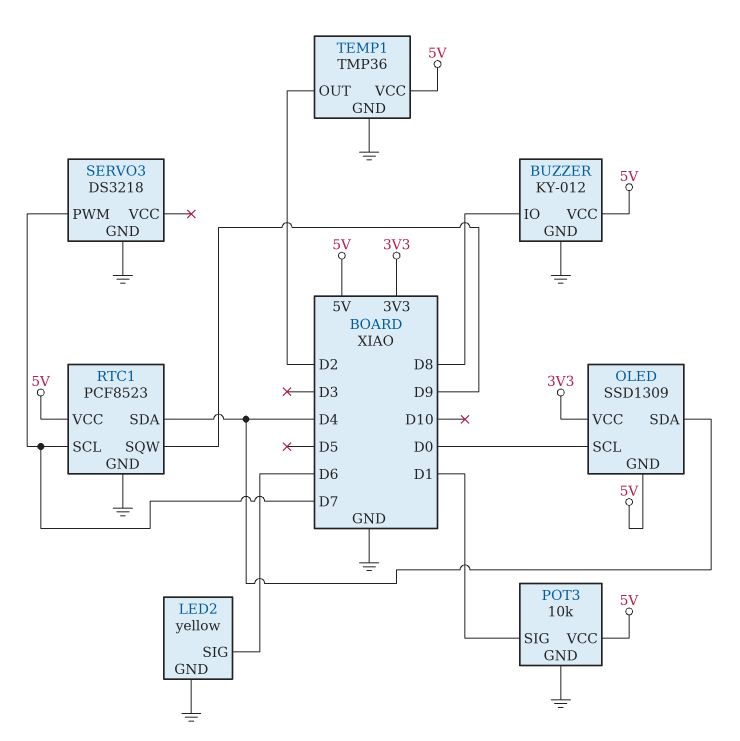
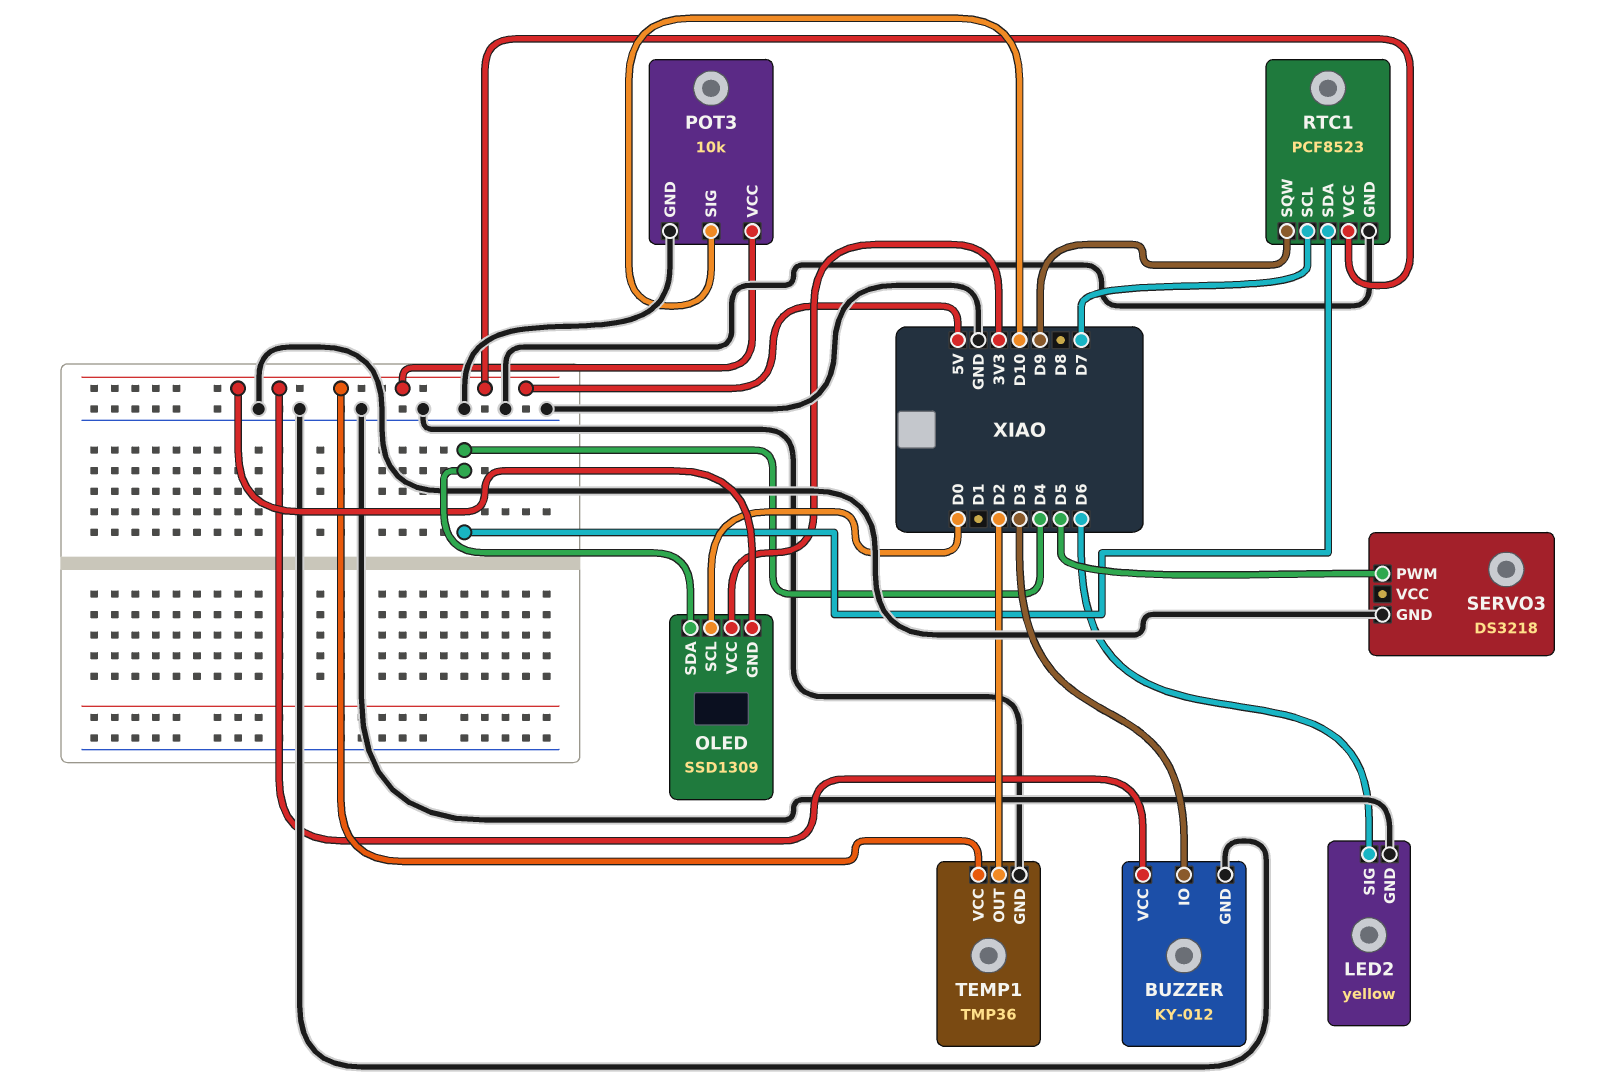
BUZZER pin IO: D8 -> D3
POT3 pin SIG: D1 -> D10
SERVO3 pin PWM: D7 -> D5

